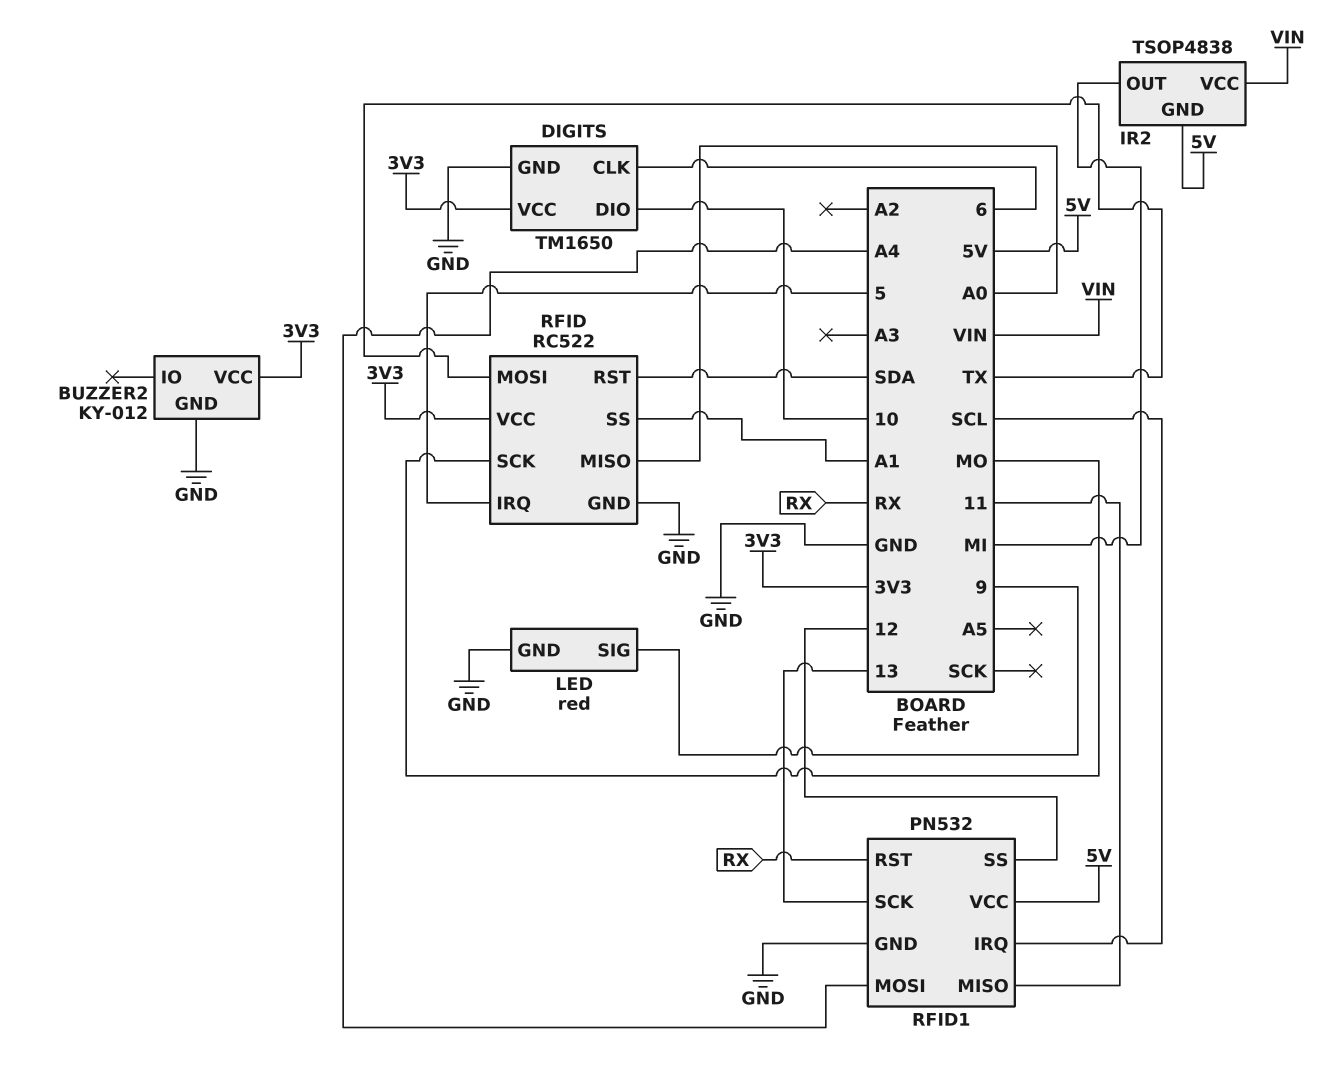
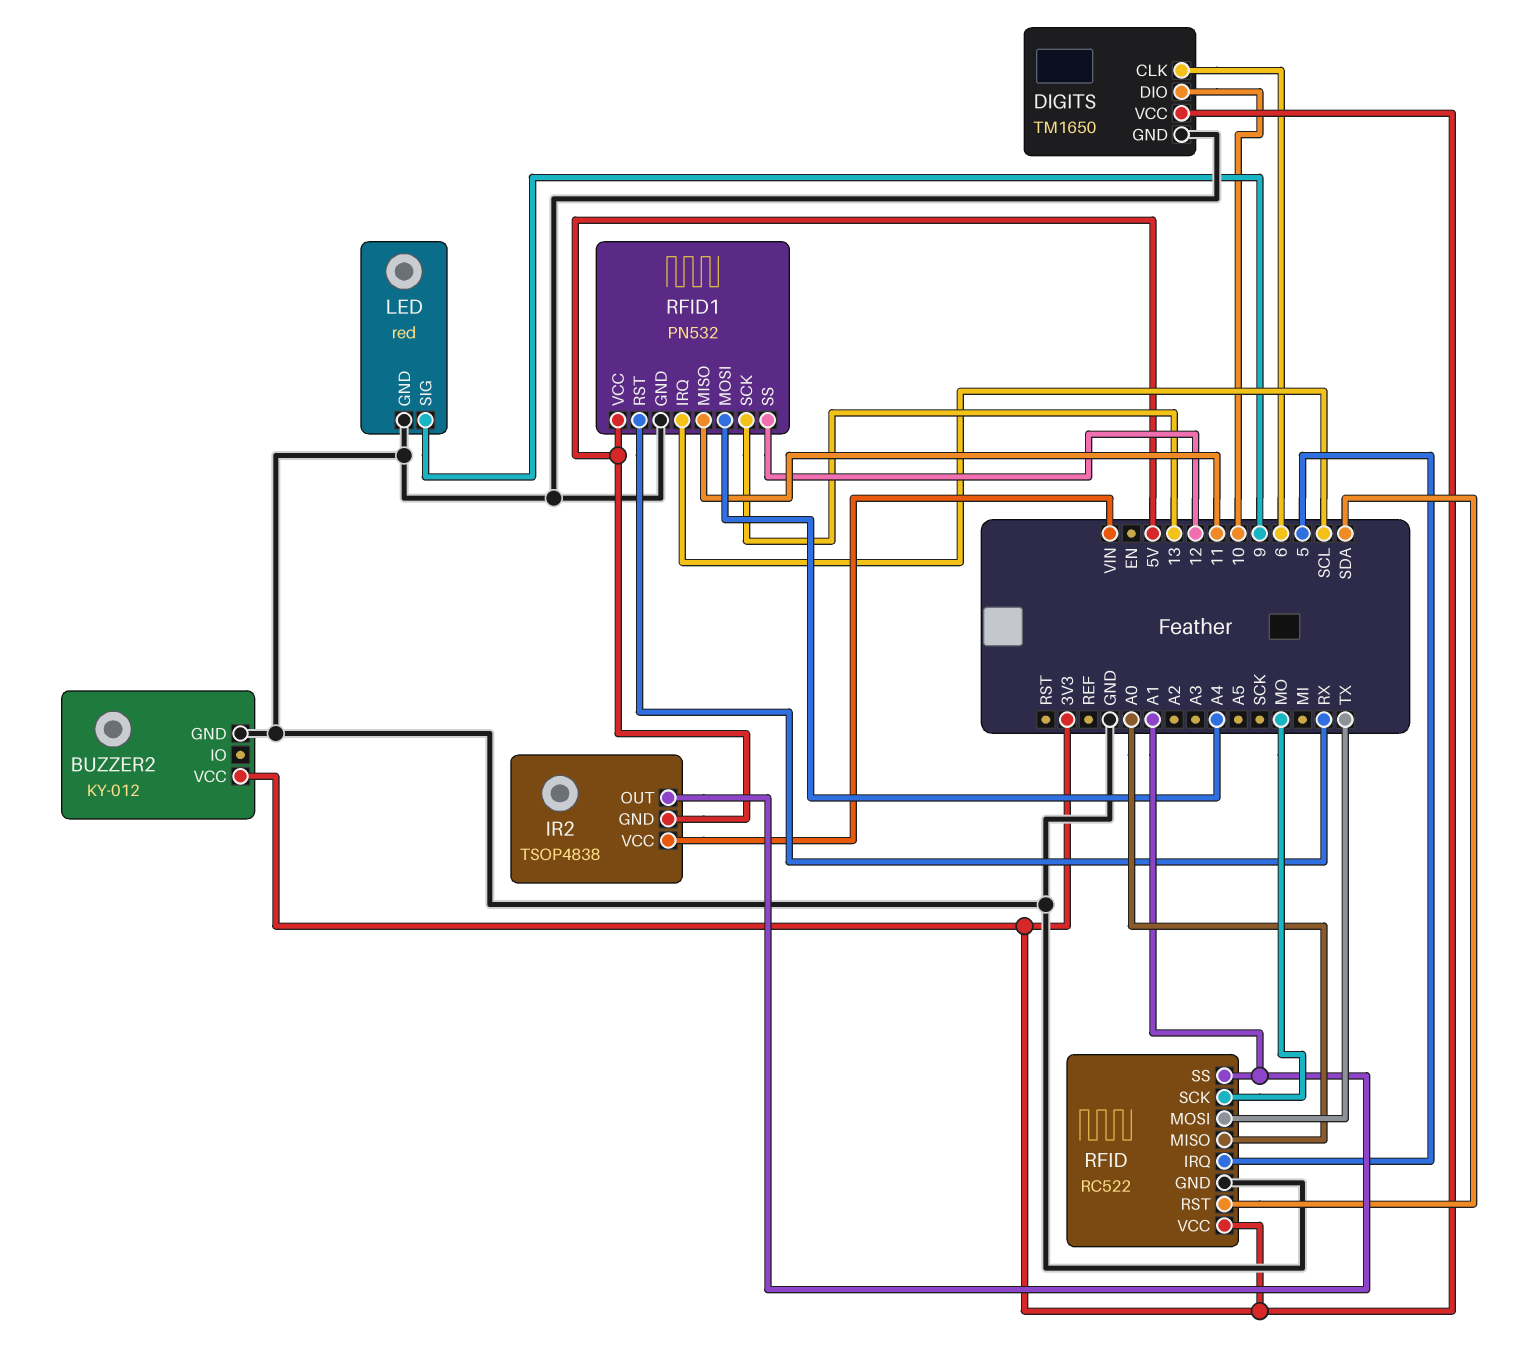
IR2 pin OUT: MI -> A1

